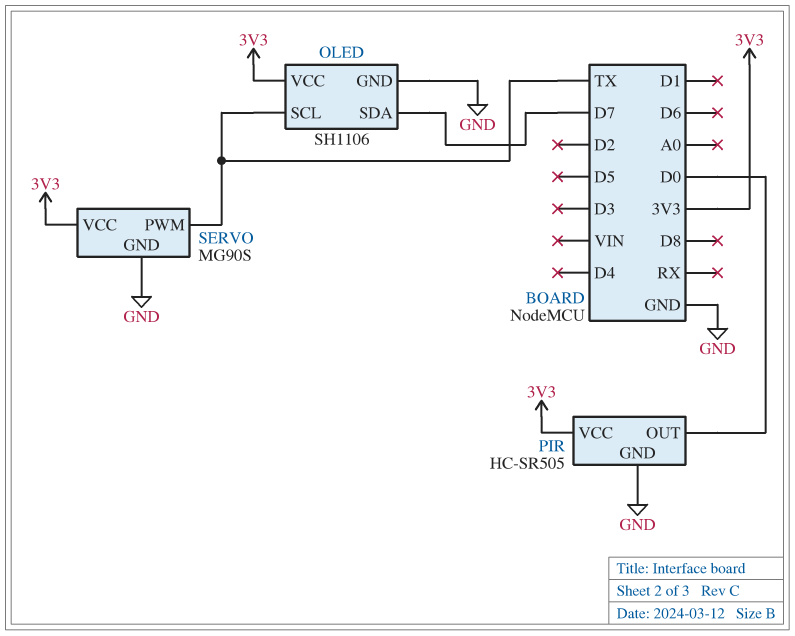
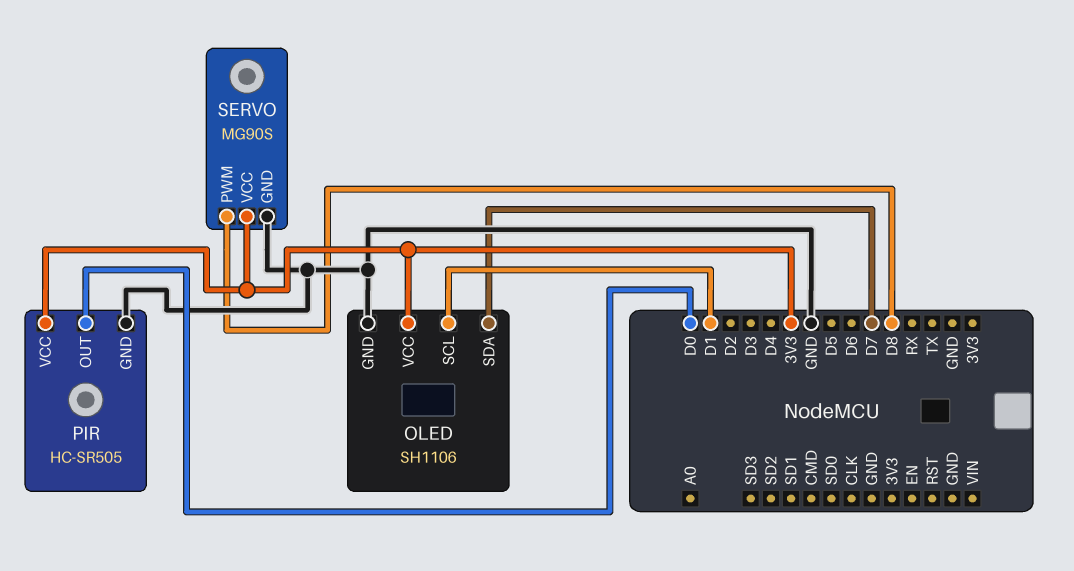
OLED pin SCL: TX -> D1
SERVO pin PWM: TX -> D8

